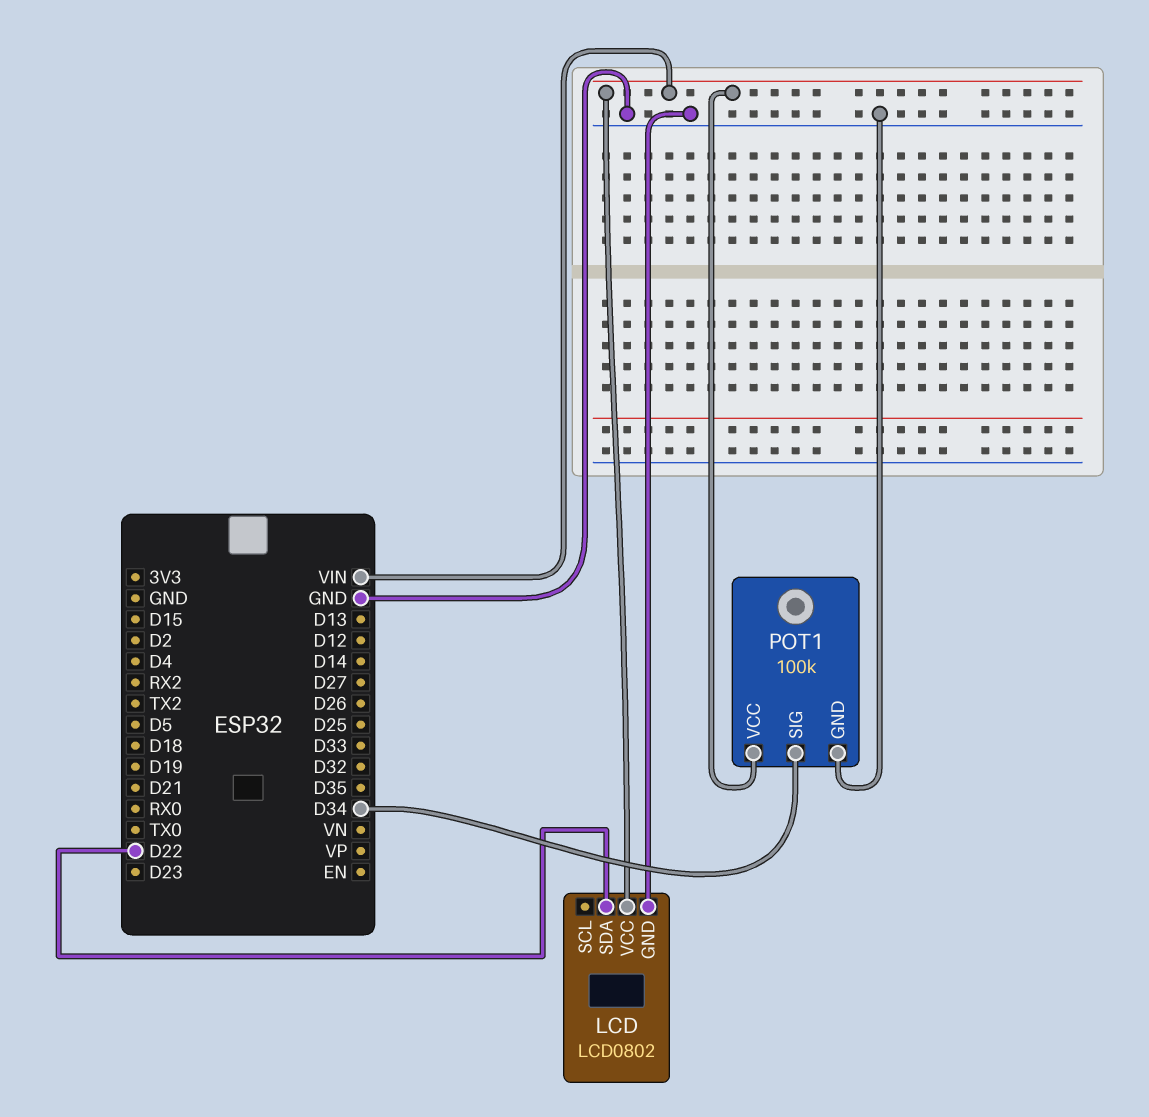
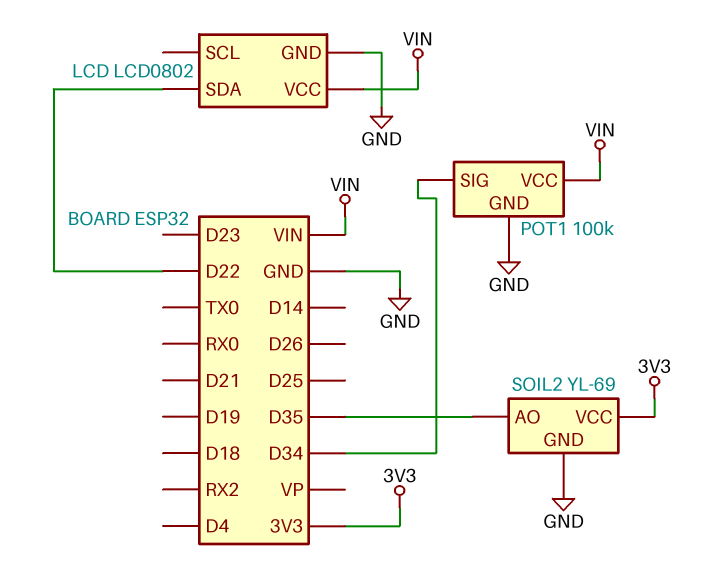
SOIL2: none -> YL-69
SOIL2 pin AO: none -> D35
SOIL2 pin GND: none -> GND
SOIL2 pin VCC: none -> 3V3

